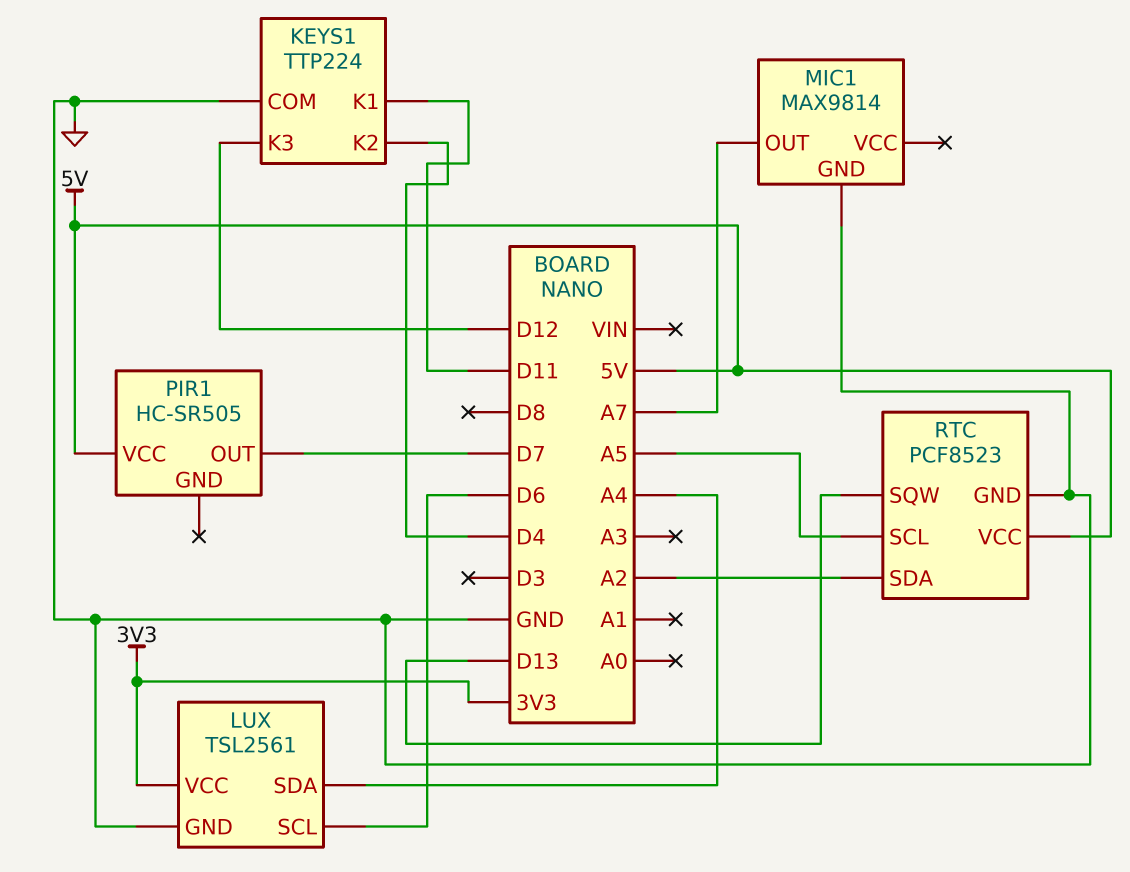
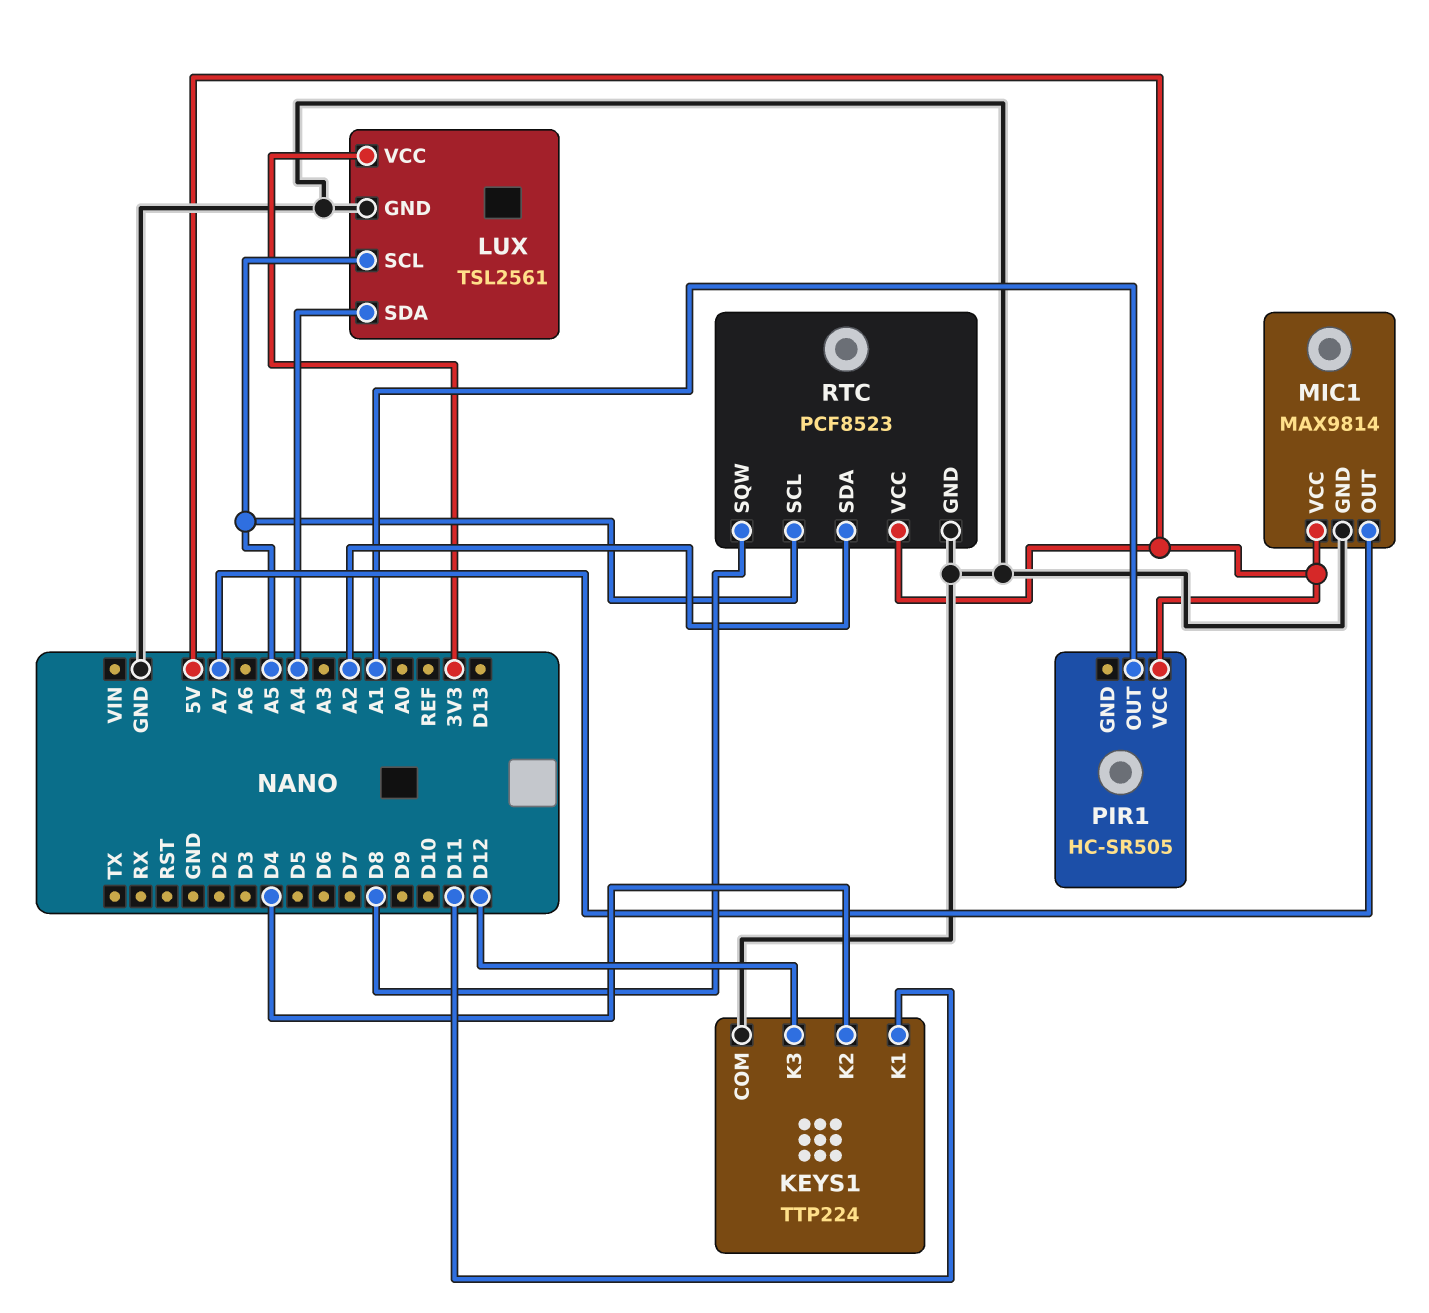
LUX pin SCL: D6 -> A5
MIC1 pin VCC: none -> 5V
PIR1 pin OUT: D7 -> A1
RTC pin SQW: D13 -> D8

